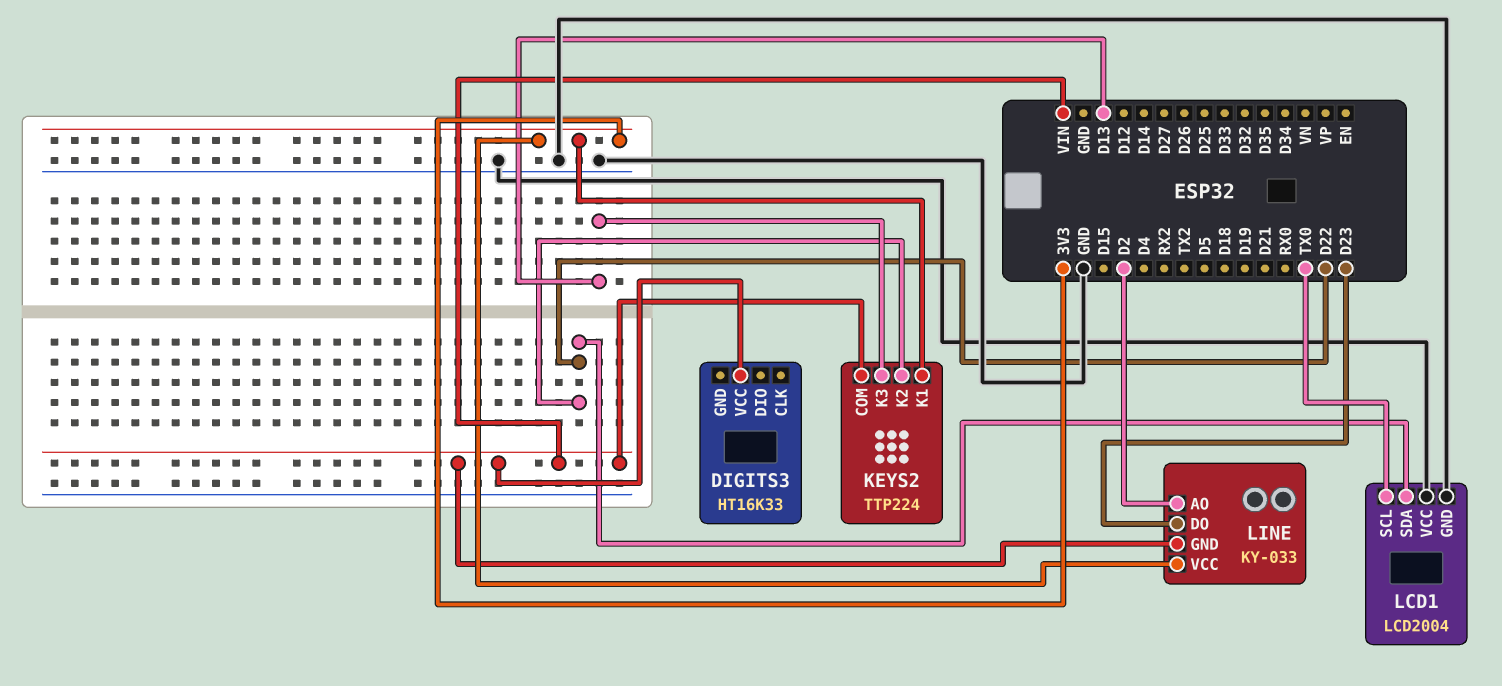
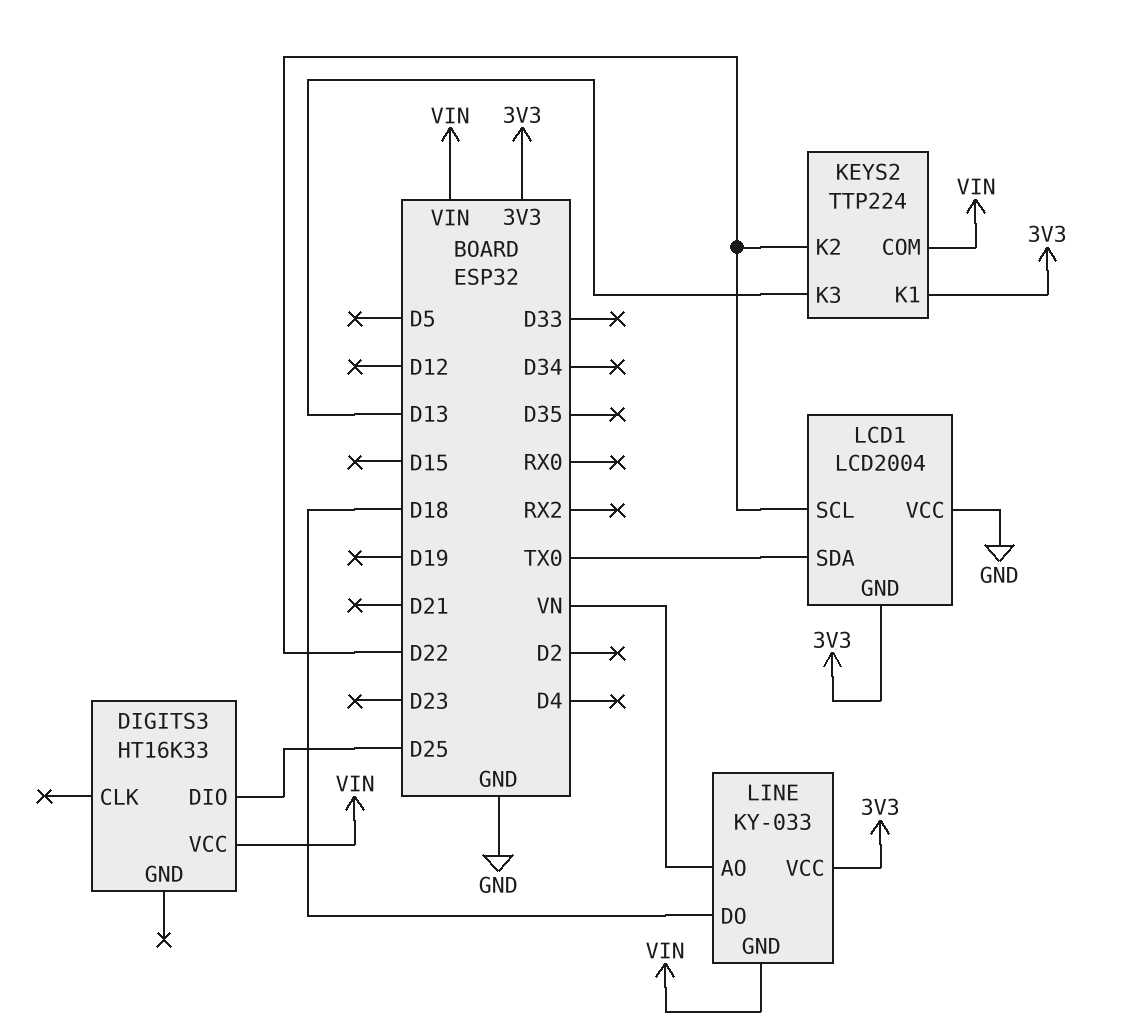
DIGITS3 pin DIO: none -> D25
LCD1 pin GND: GND -> 3V3
LCD1 pin SCL: TX0 -> D22
LCD1 pin SDA: D22 -> TX0
LINE pin AO: D2 -> VN
LINE pin DO: D23 -> D18

